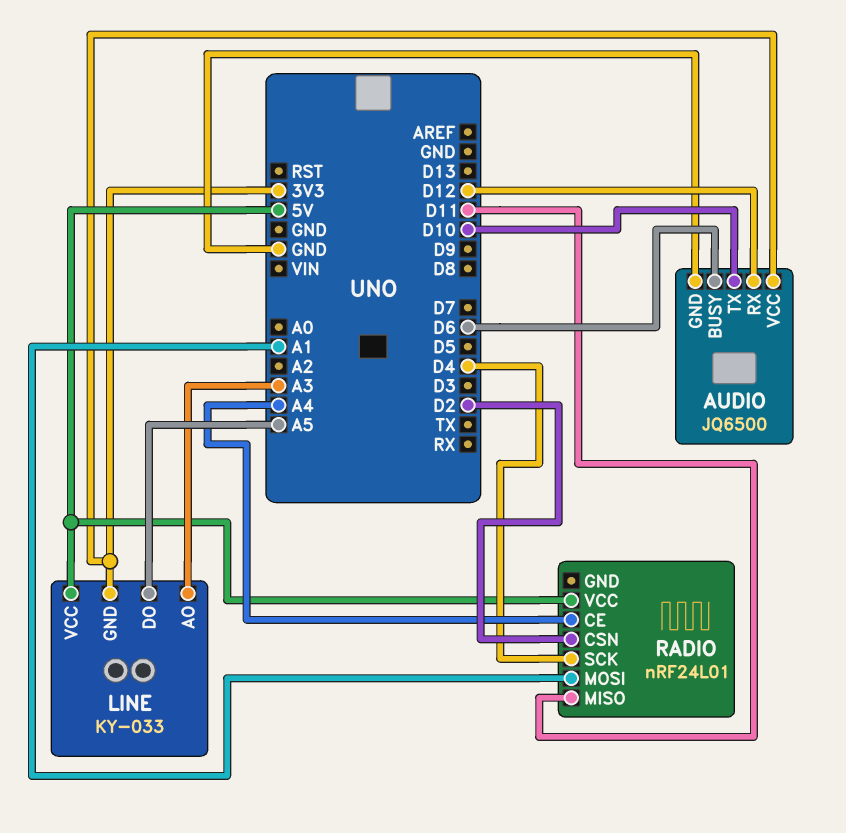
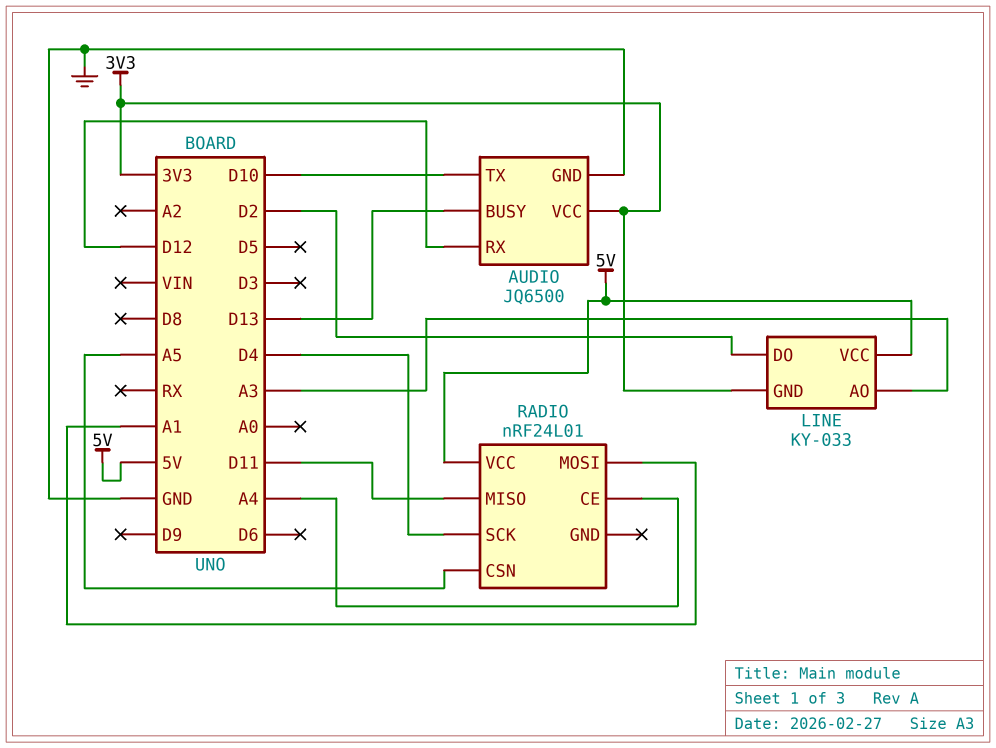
AUDIO pin BUSY: D6 -> D13
LINE pin DO: A5 -> D2
RADIO pin CSN: D2 -> A5

